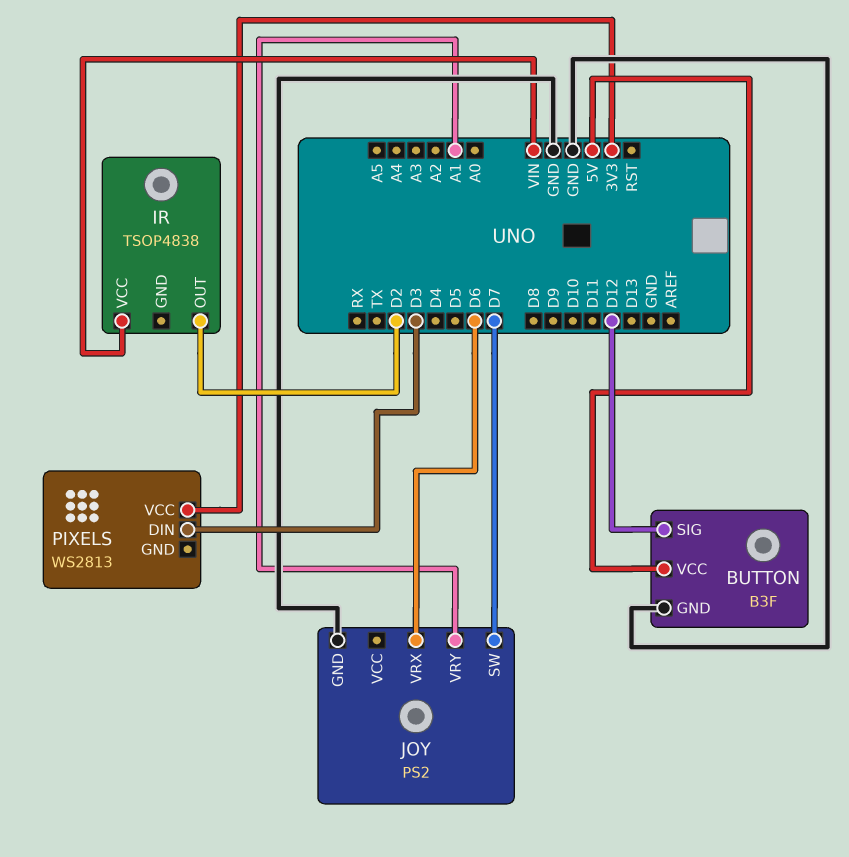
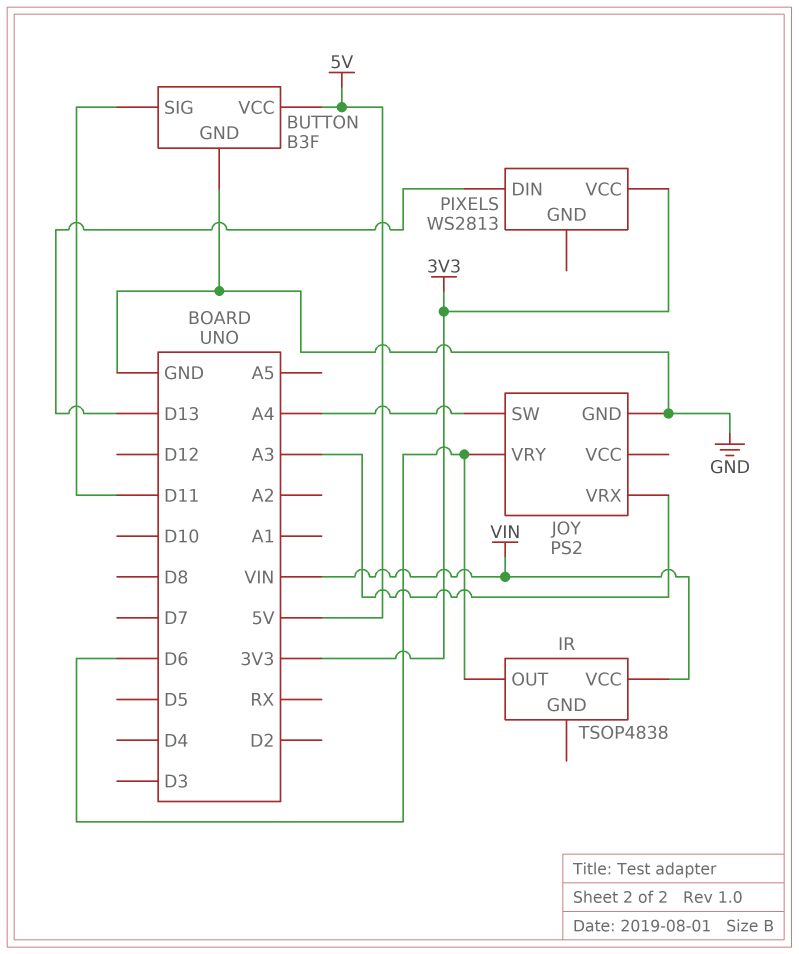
BUTTON pin SIG: D12 -> D11
IR pin OUT: D2 -> D6
JOY pin SW: D7 -> A4
JOY pin VRX: D6 -> A3
JOY pin VRY: A1 -> D6
PIXELS pin DIN: D3 -> D13

